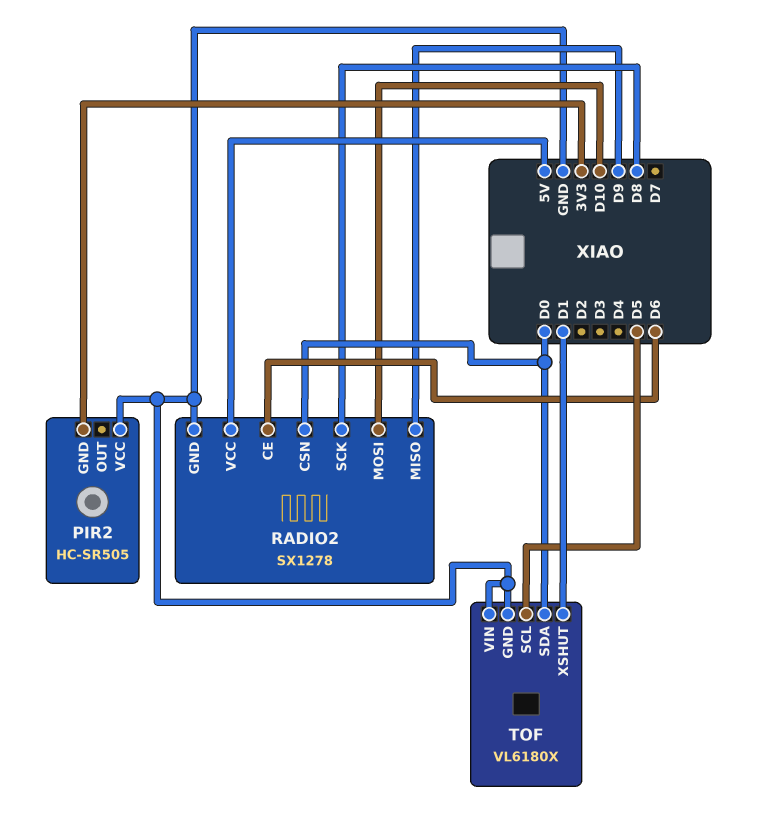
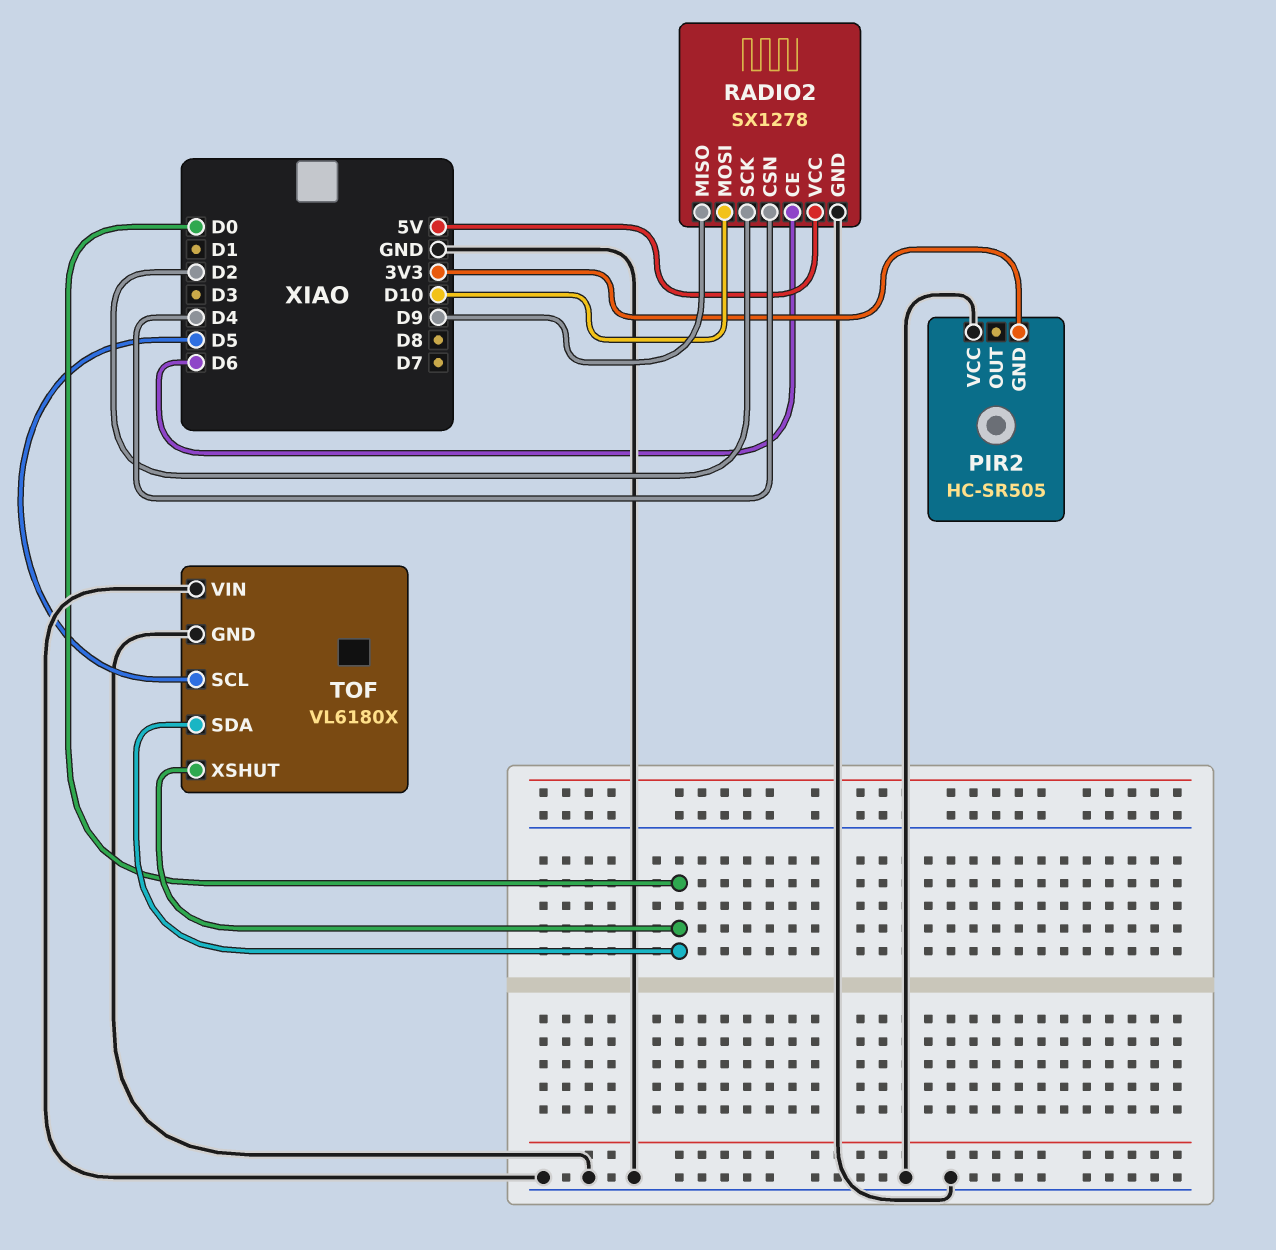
RADIO2 pin CSN: D0 -> D4
RADIO2 pin SCK: D8 -> D2
TOF pin XSHUT: D1 -> D0

